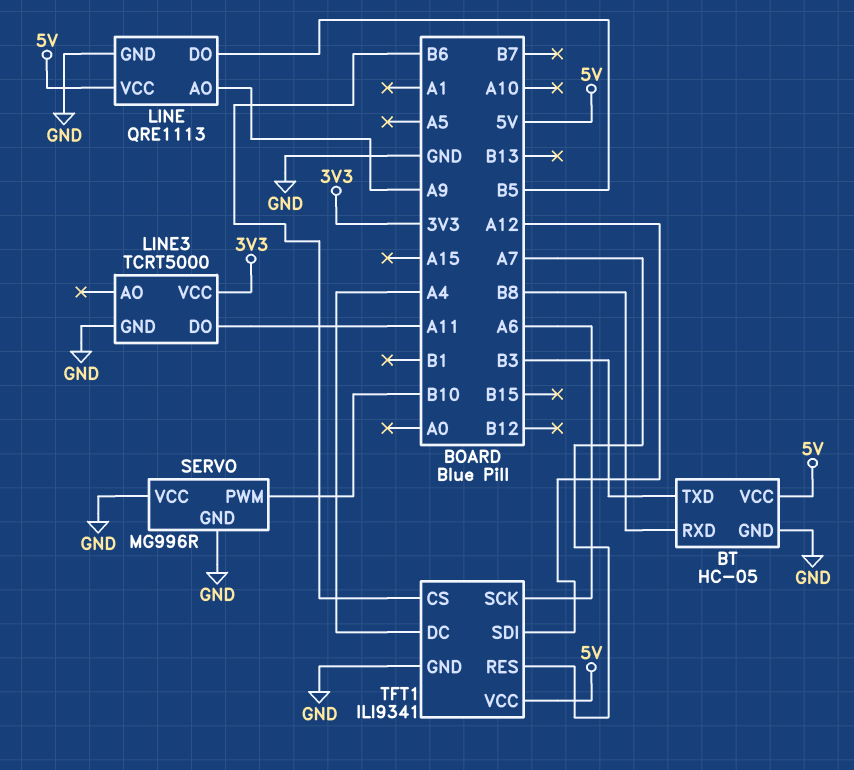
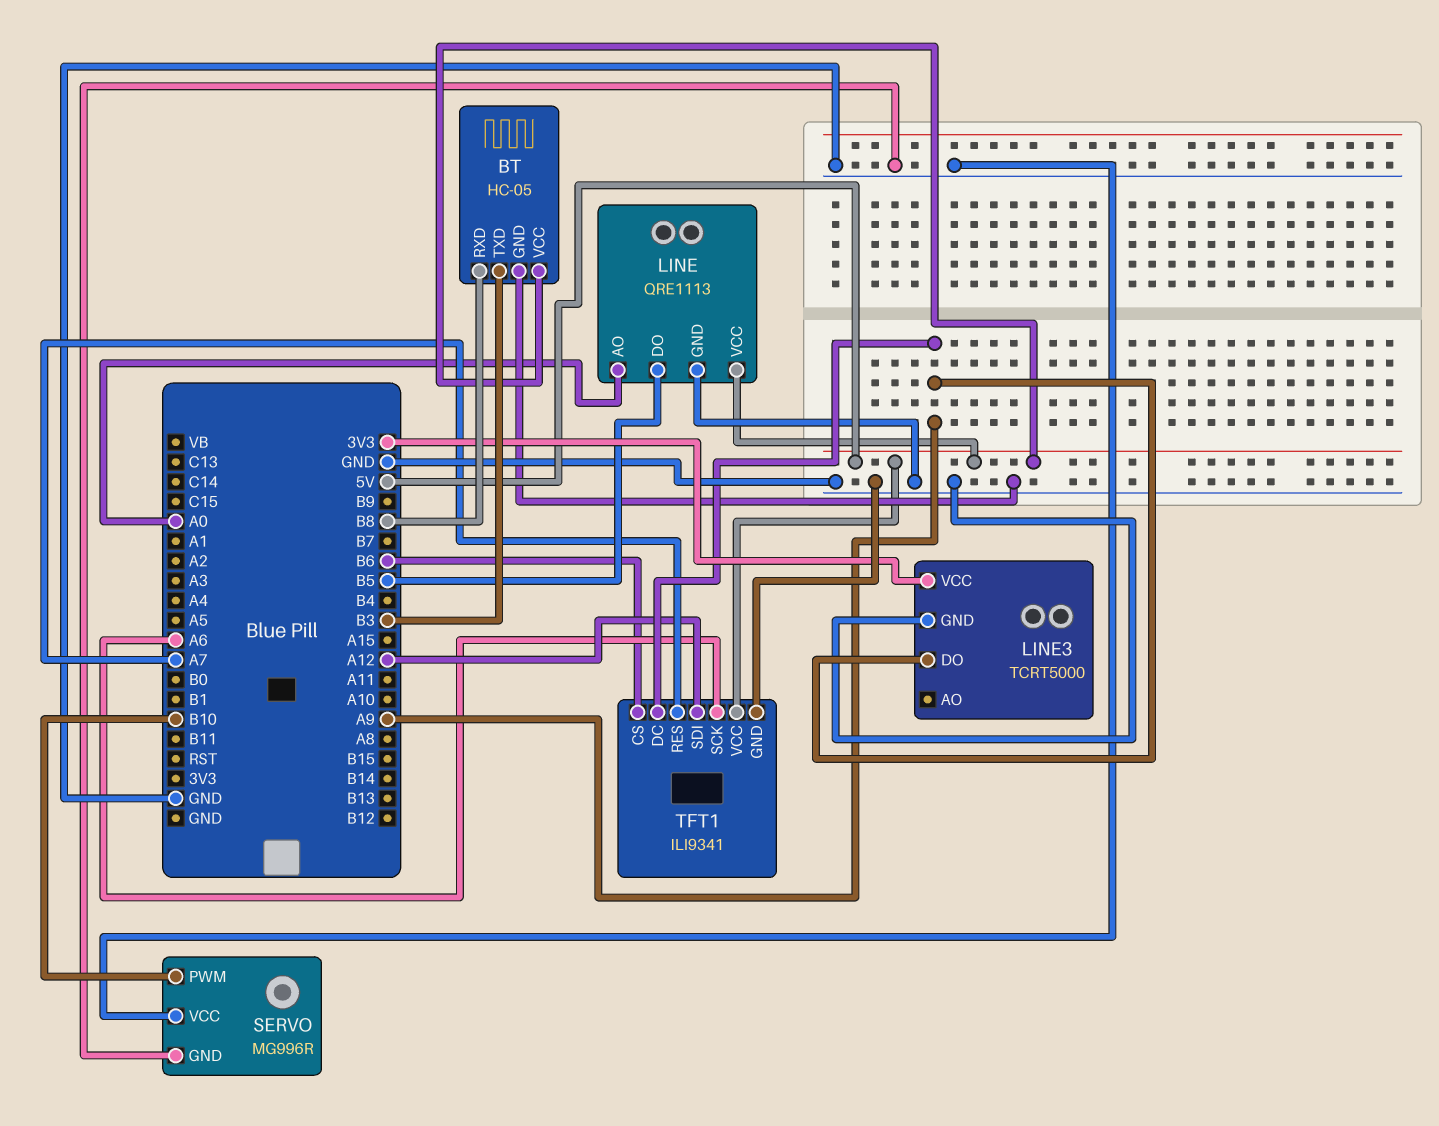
LINE pin AO: A9 -> A0
LINE3 pin DO: A11 -> A9
TFT1 pin DC: A4 -> A9

